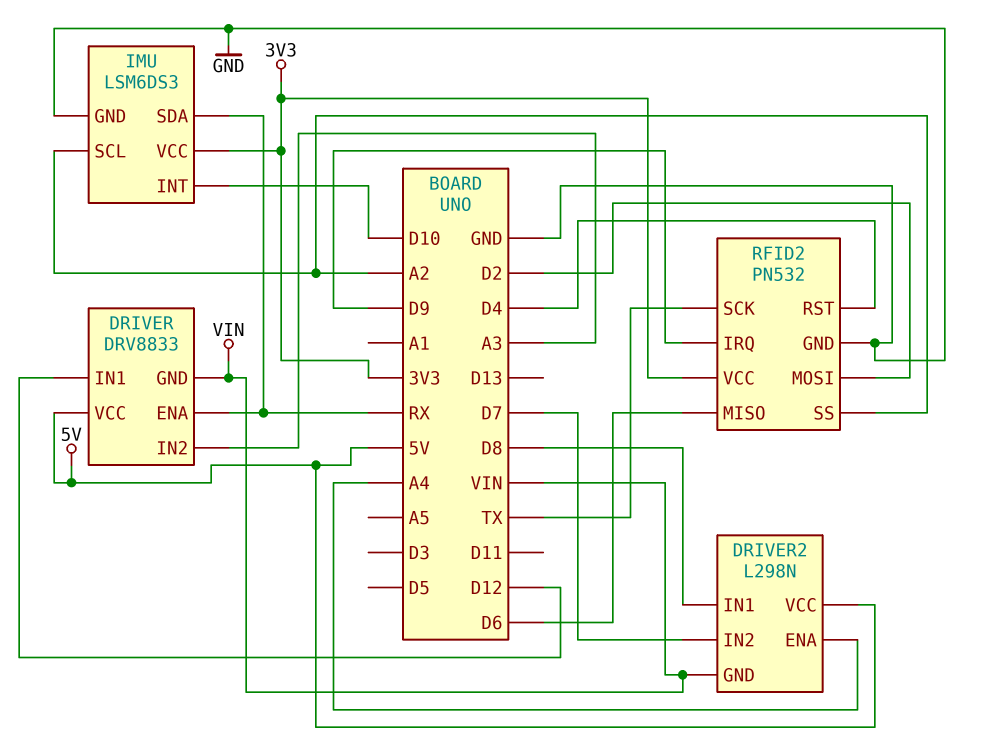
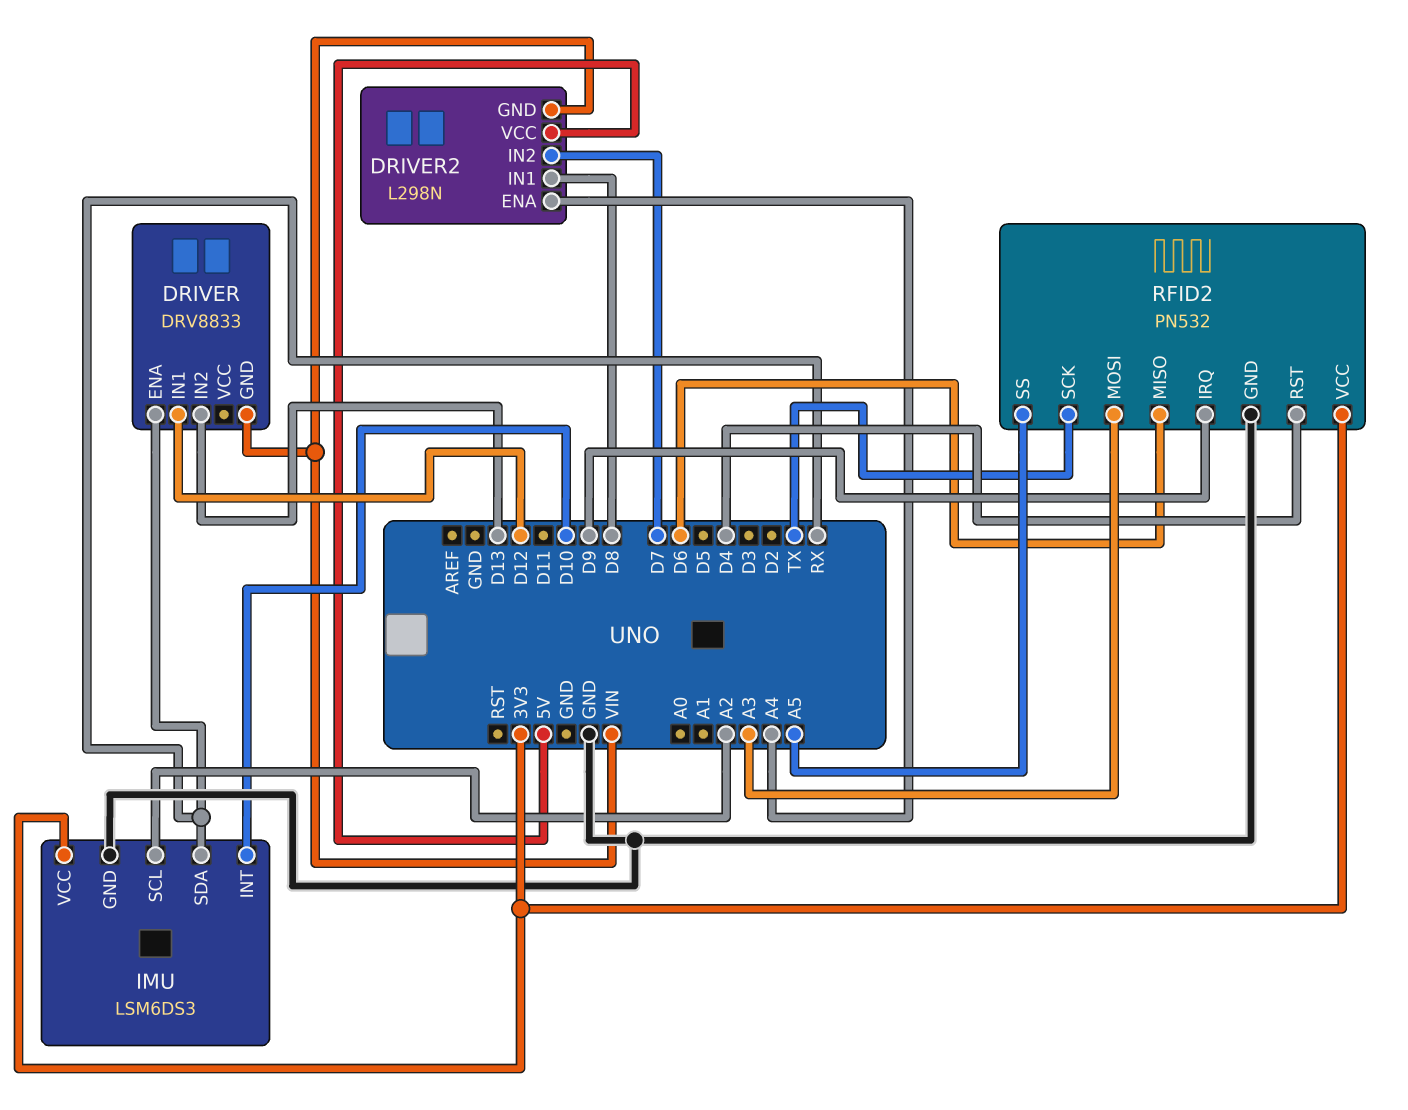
DRIVER pin IN2: A3 -> D13
DRIVER pin VCC: 5V -> none
RFID2 pin MOSI: D2 -> A3
RFID2 pin SS: A2 -> A5

